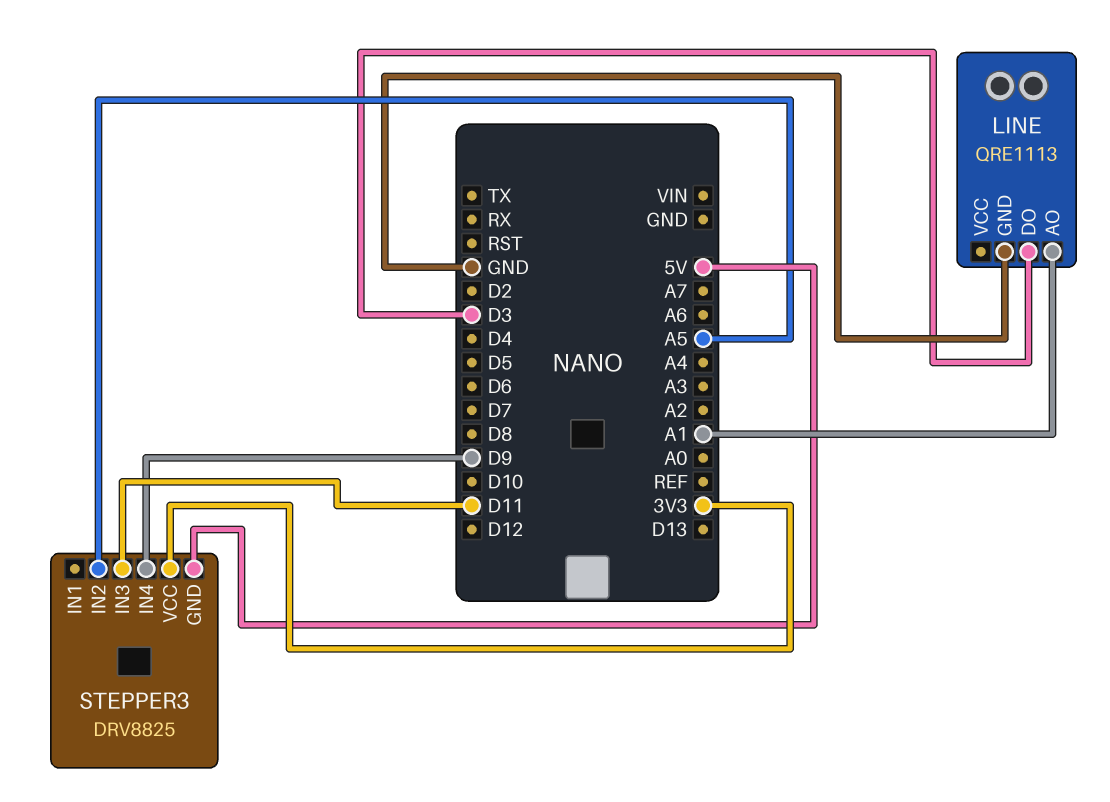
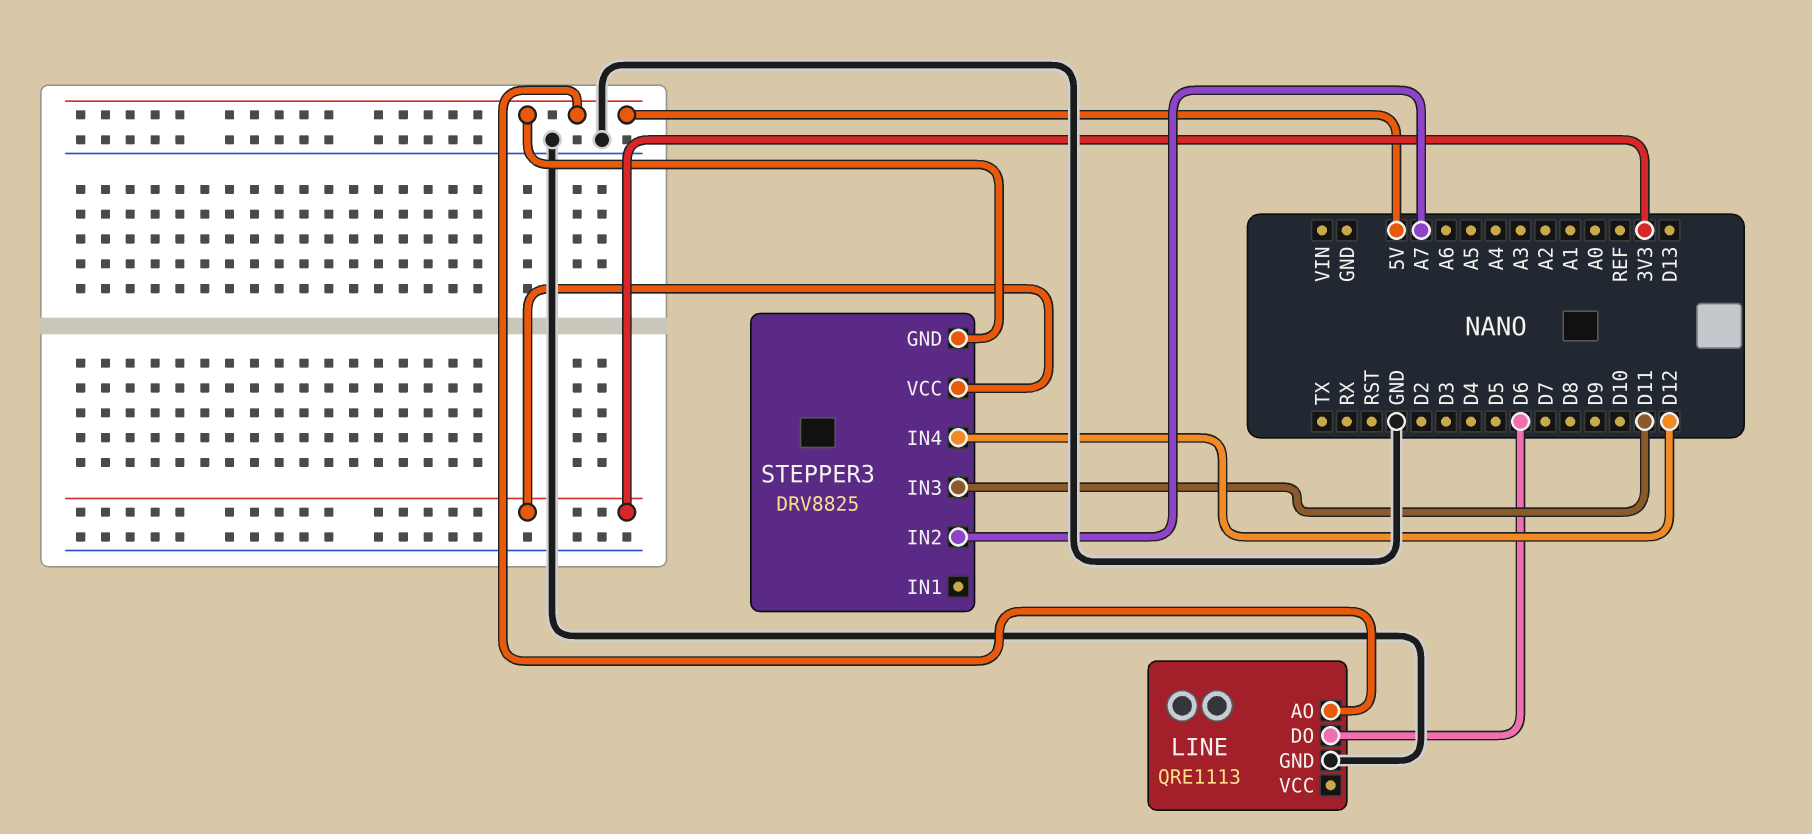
LINE pin AO: A1 -> 5V
LINE pin DO: D3 -> D6
STEPPER3 pin IN2: A5 -> A7
STEPPER3 pin IN4: D9 -> D12

